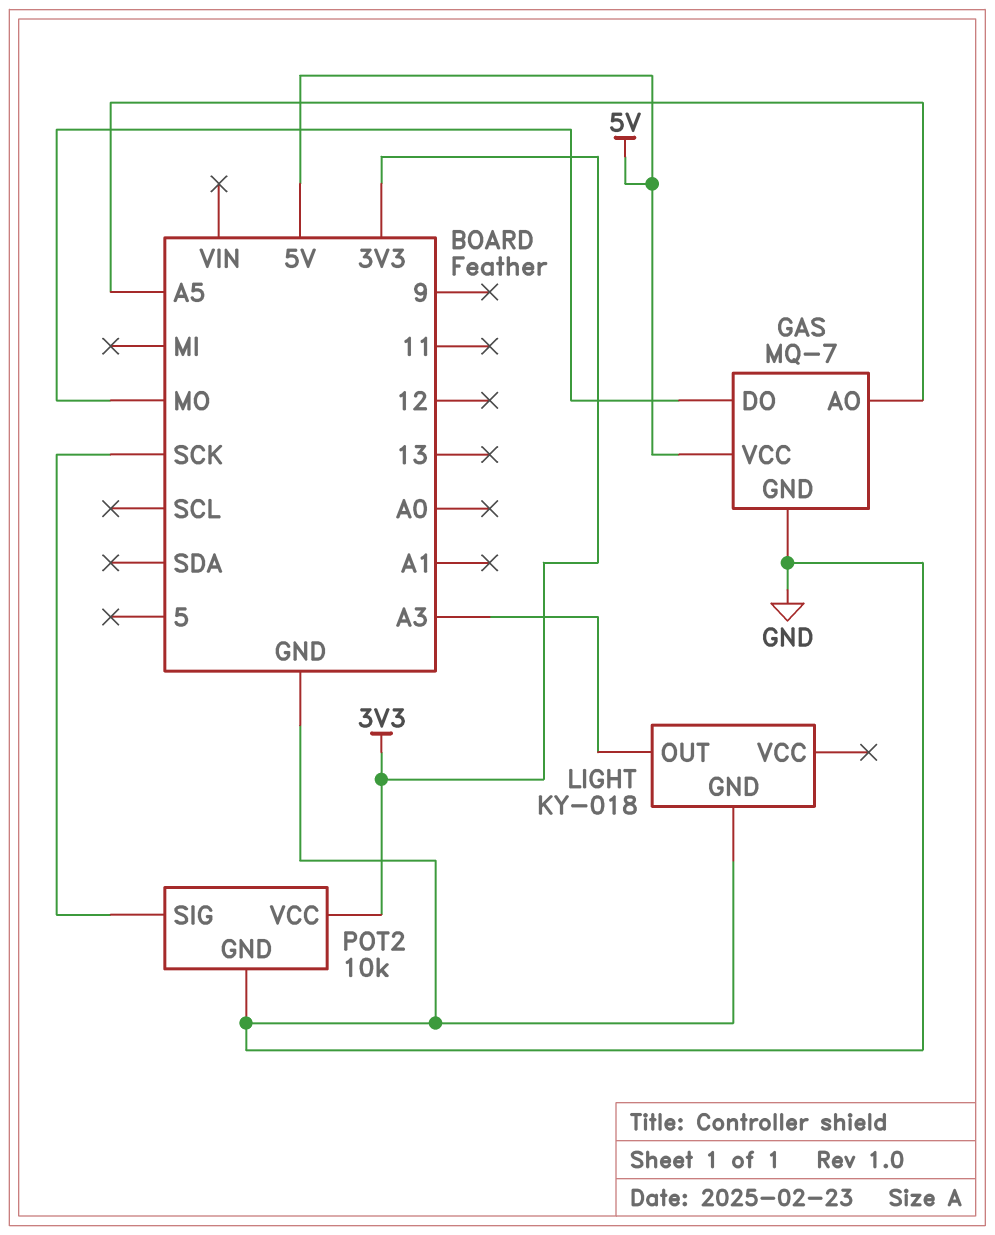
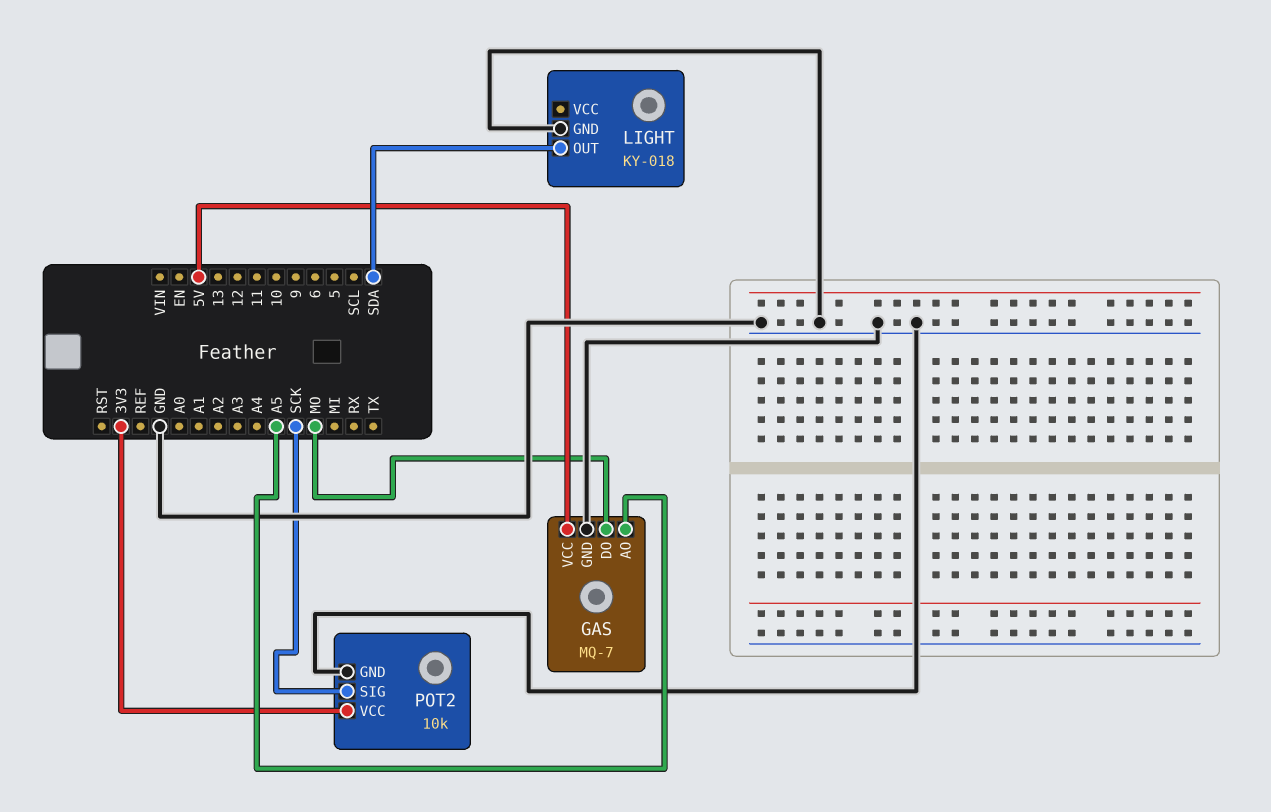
LIGHT pin OUT: A3 -> SDA

